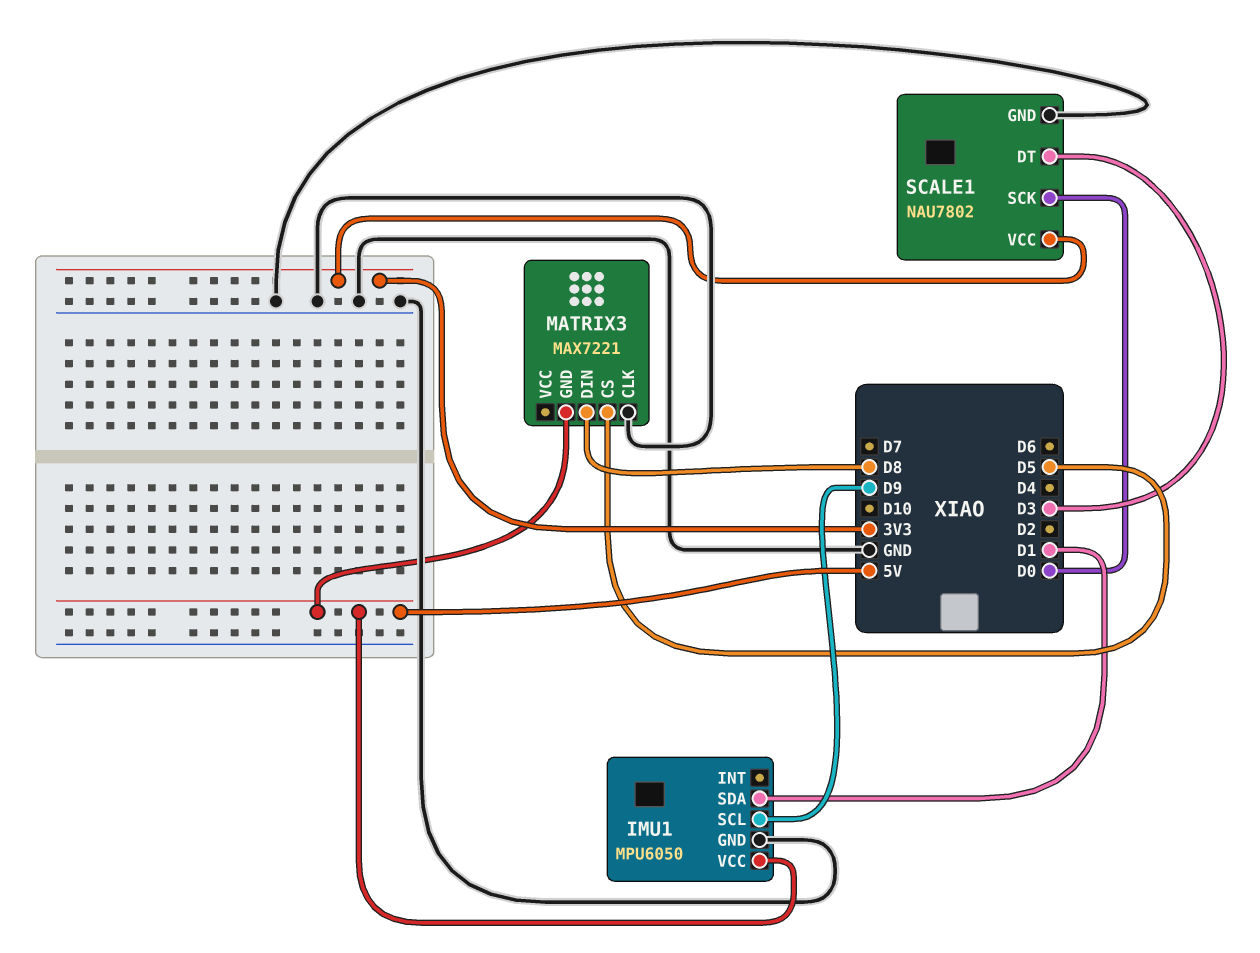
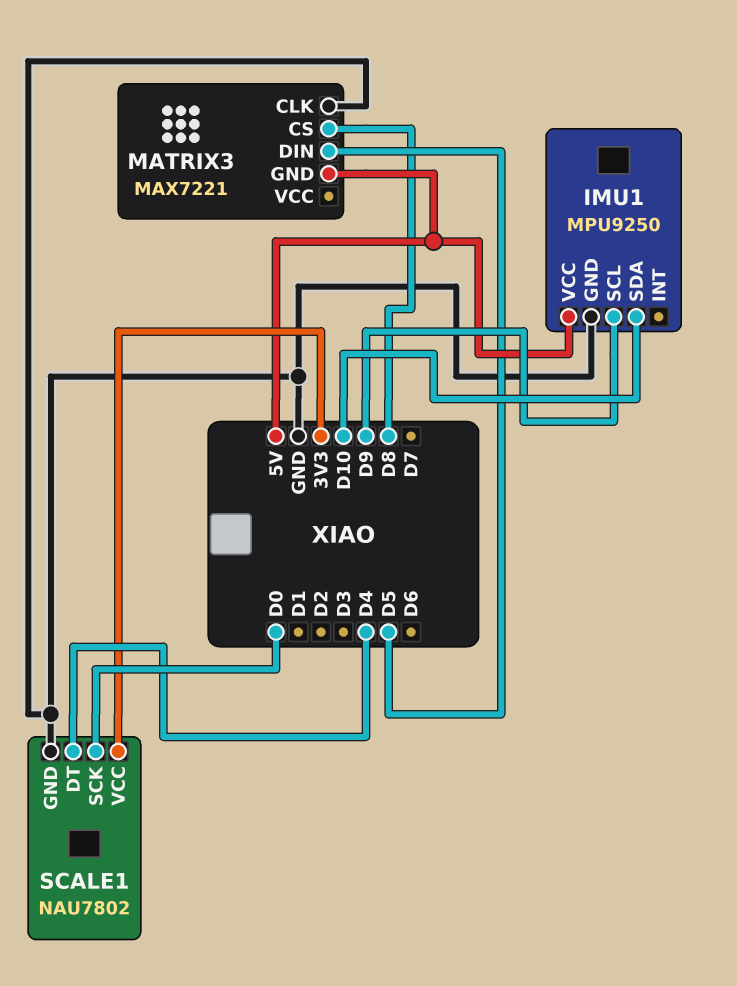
IMU1: MPU6050 -> MPU9250
IMU1 pin SDA: D1 -> D10
MATRIX3 pin CS: D5 -> D8
MATRIX3 pin DIN: D8 -> D5
SCALE1 pin DT: D3 -> D4

